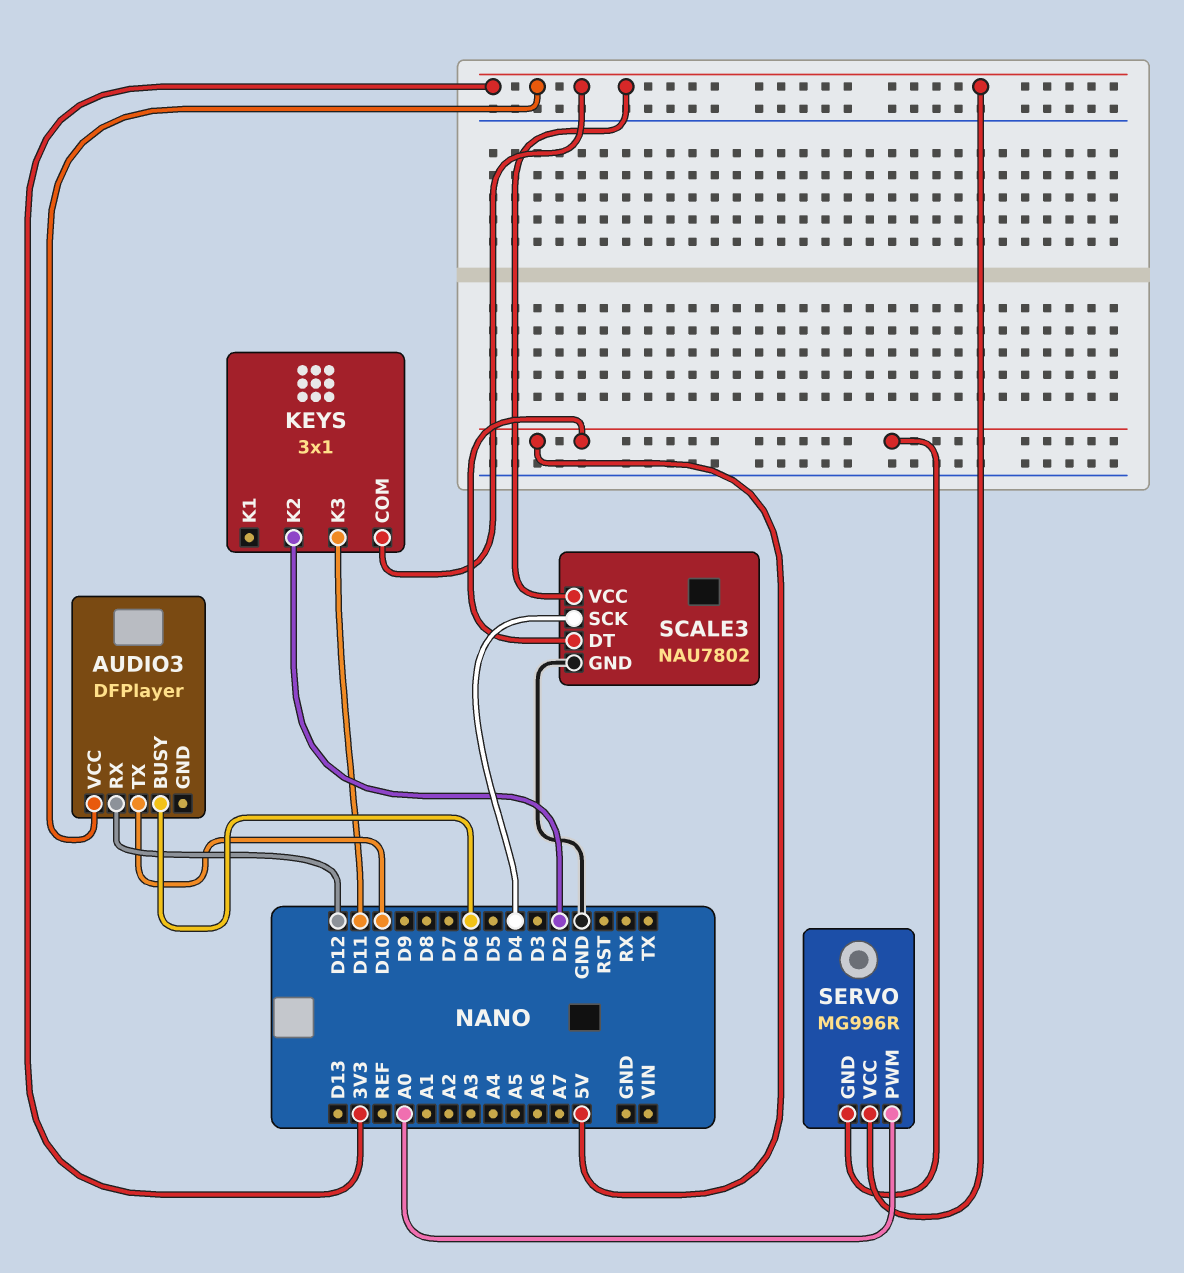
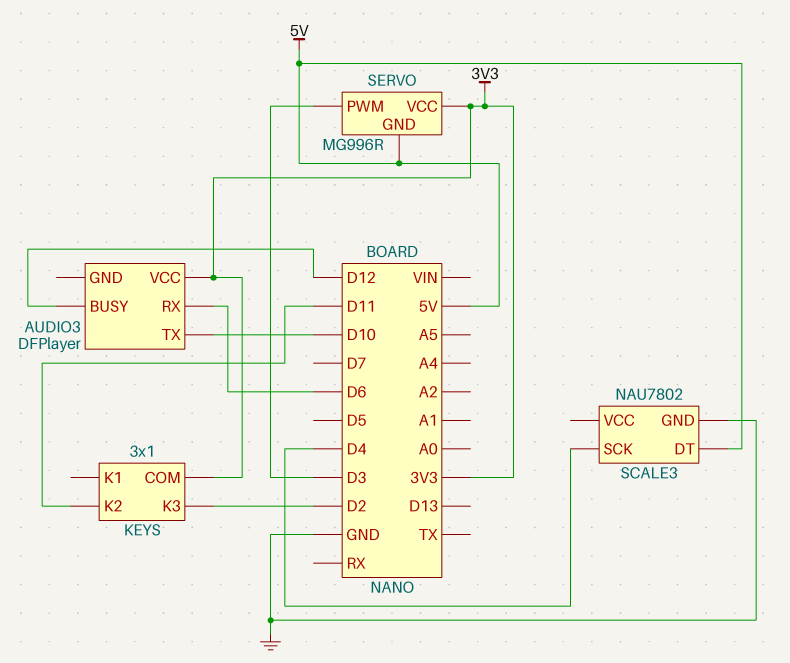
AUDIO3 pin BUSY: D6 -> D12
AUDIO3 pin RX: D12 -> D6
KEYS pin K2: D2 -> D11
KEYS pin K3: D11 -> D2
SCALE3 pin VCC: 3V3 -> none
SERVO pin PWM: A0 -> D3

